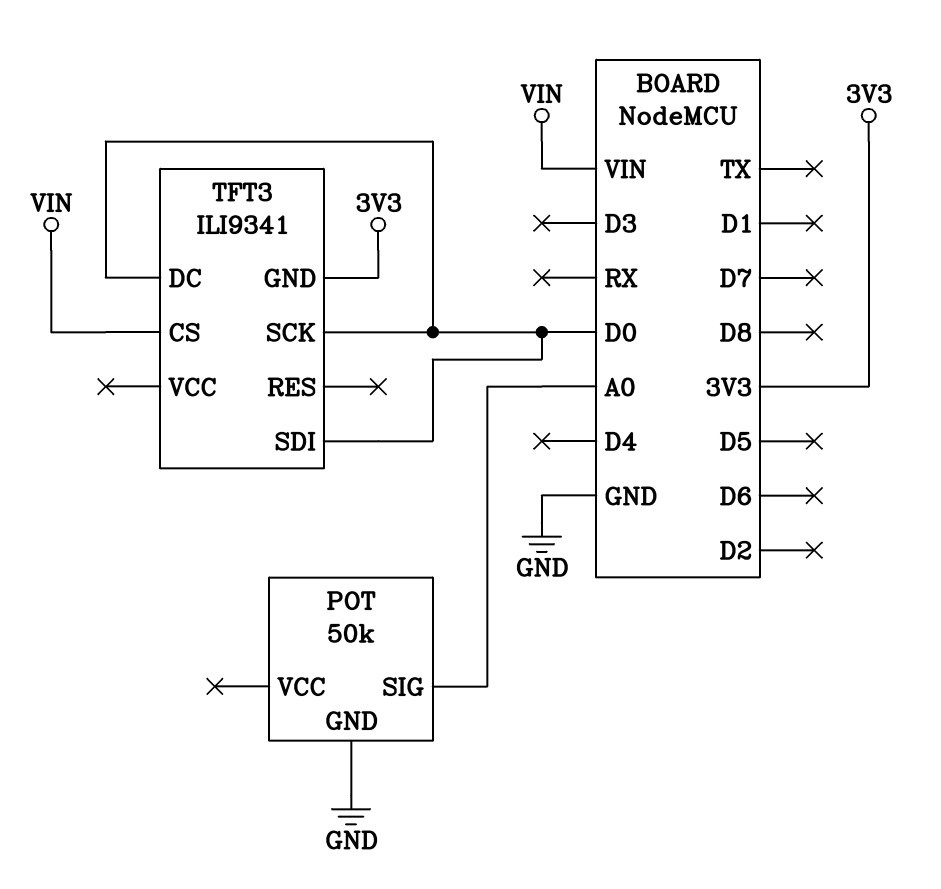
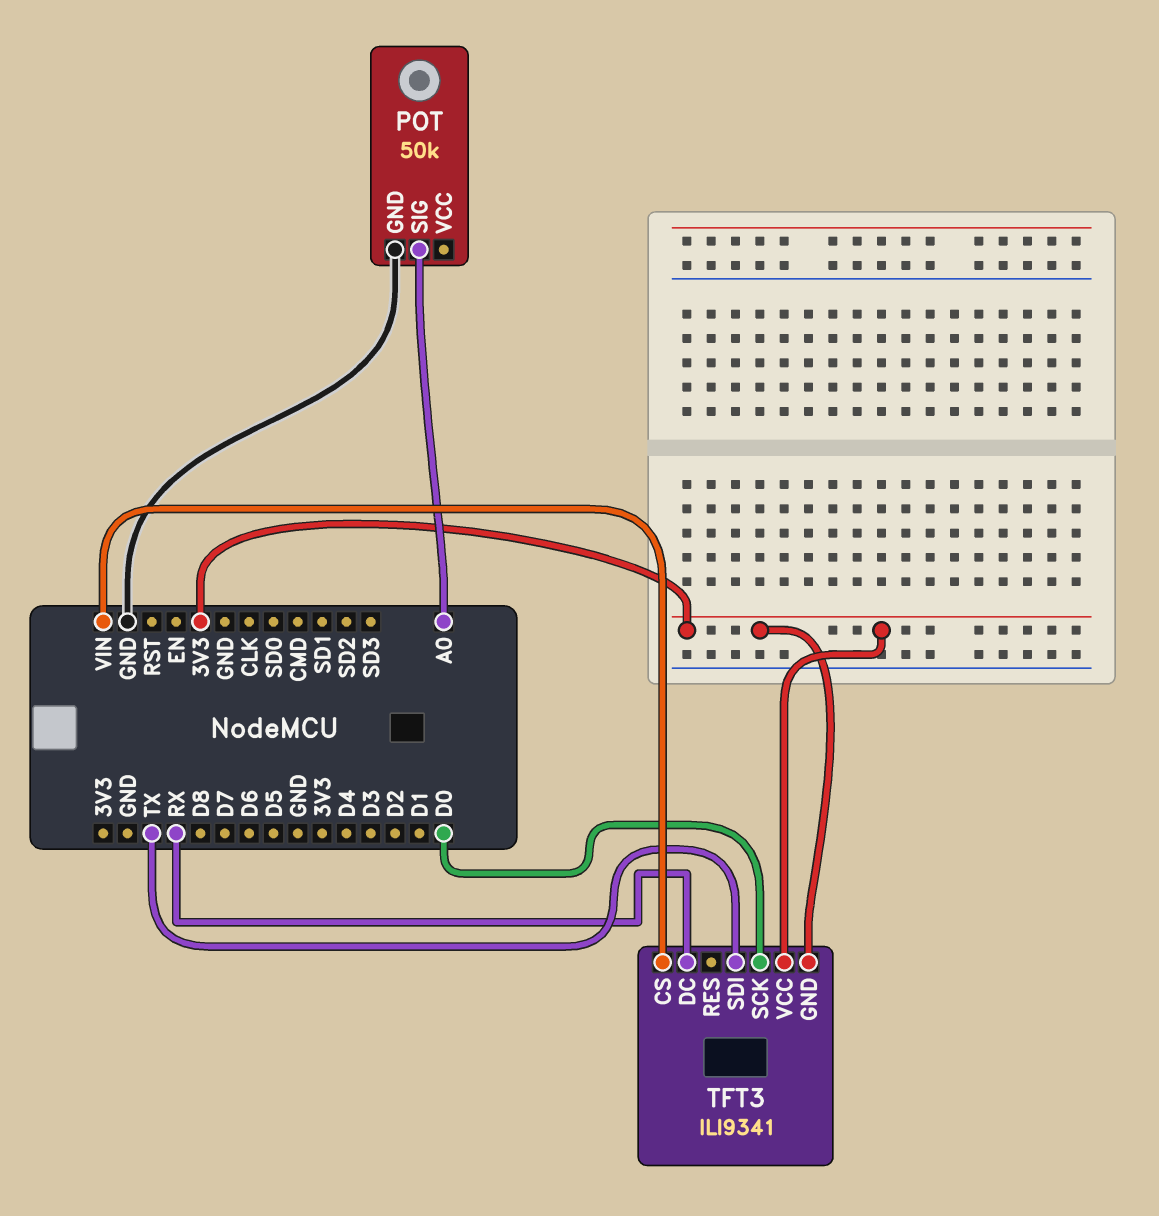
TFT3 pin DC: D0 -> RX
TFT3 pin SDI: D0 -> TX
TFT3 pin VCC: none -> 3V3

